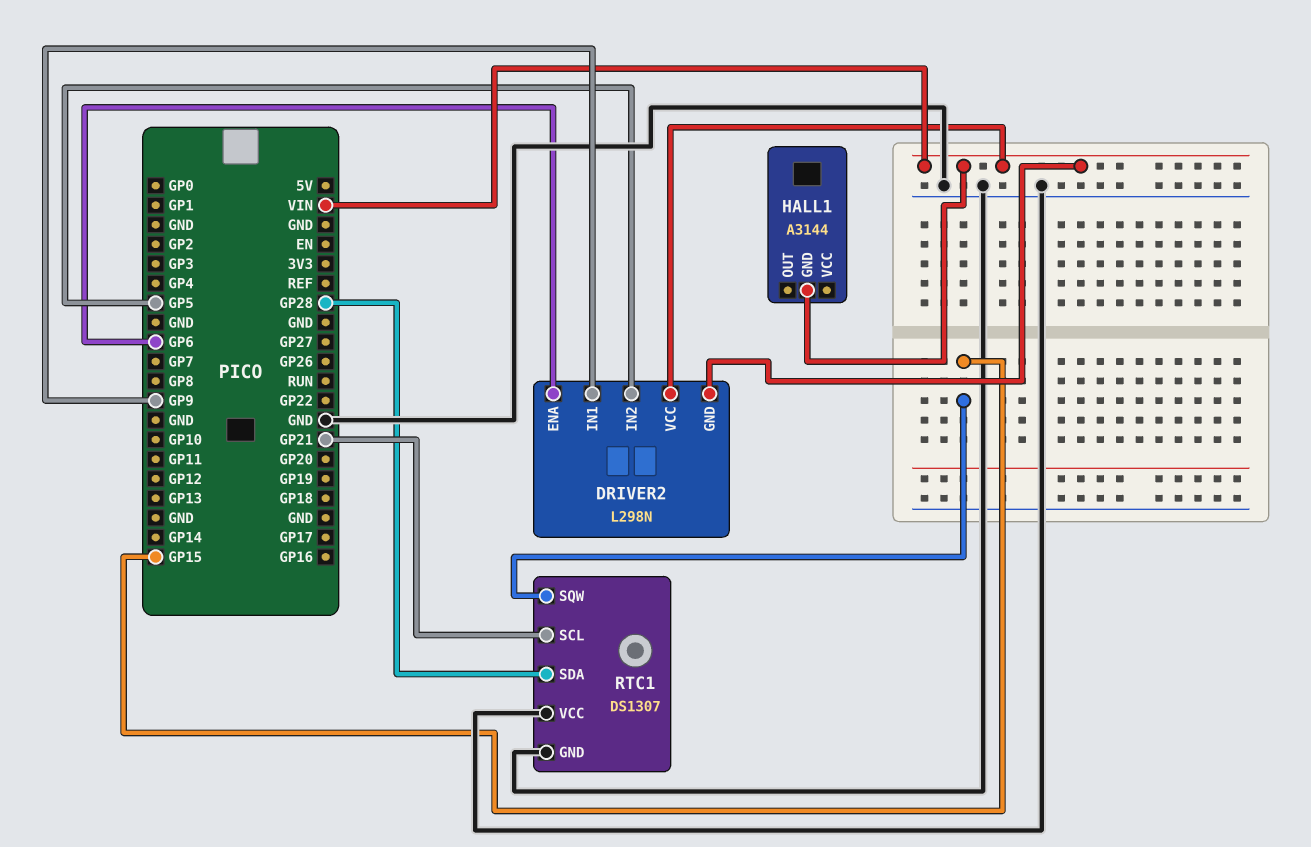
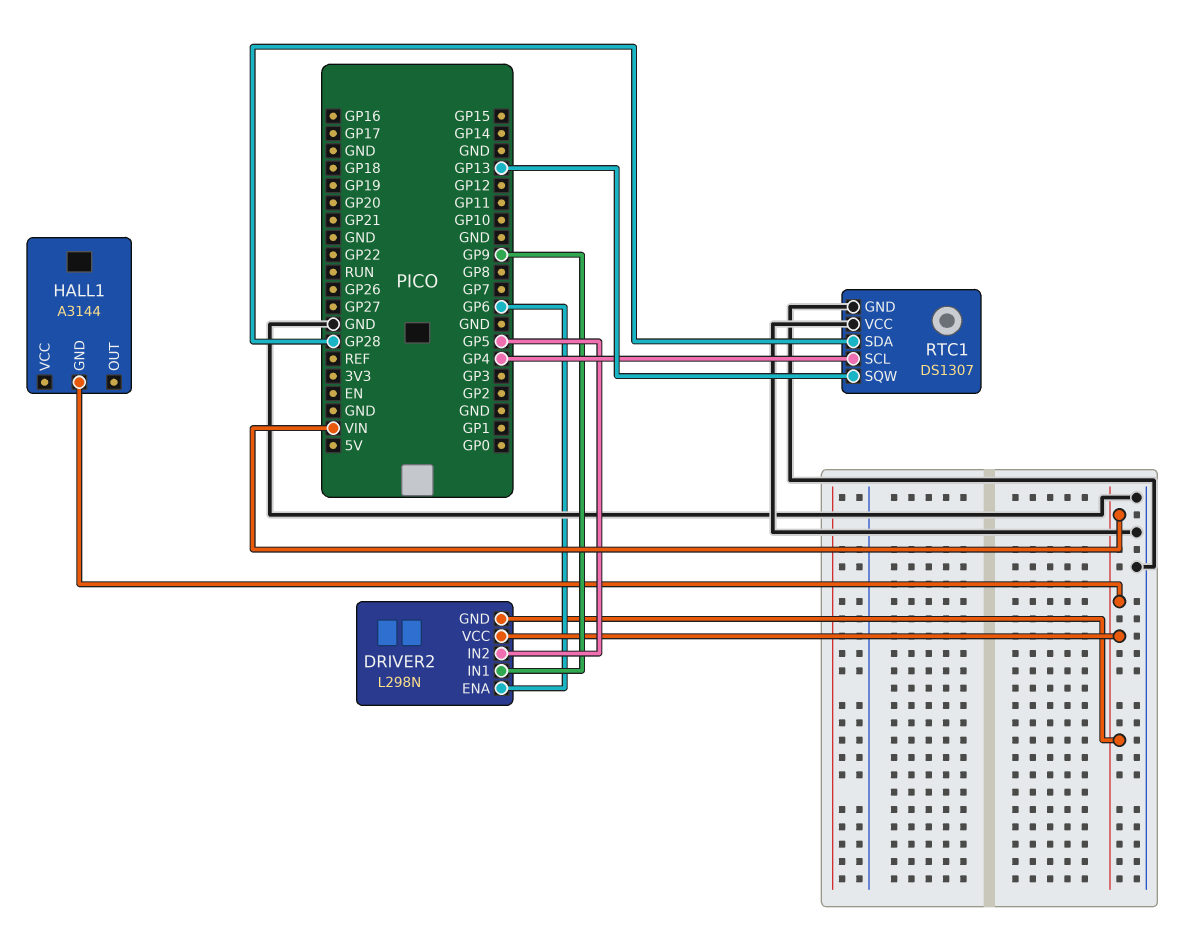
RTC1 pin SCL: GP21 -> GP4
RTC1 pin SQW: GP15 -> GP13

